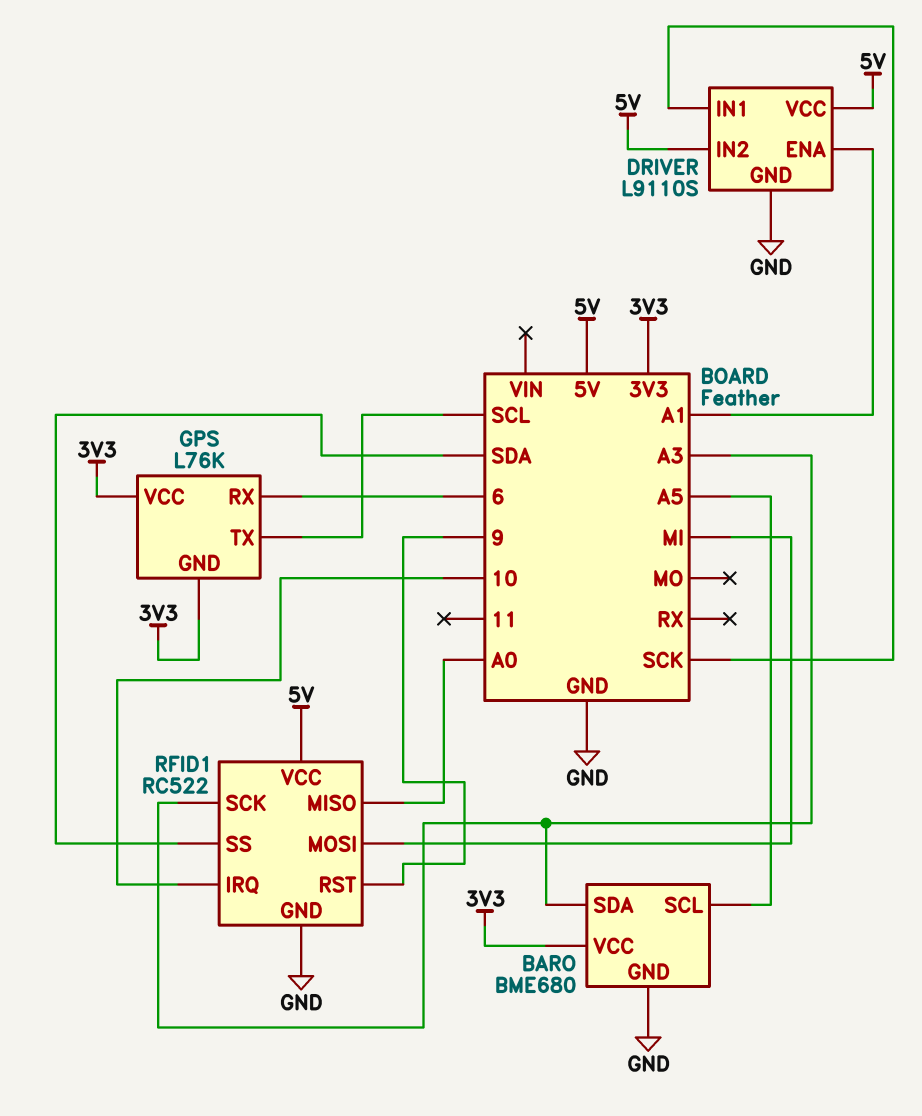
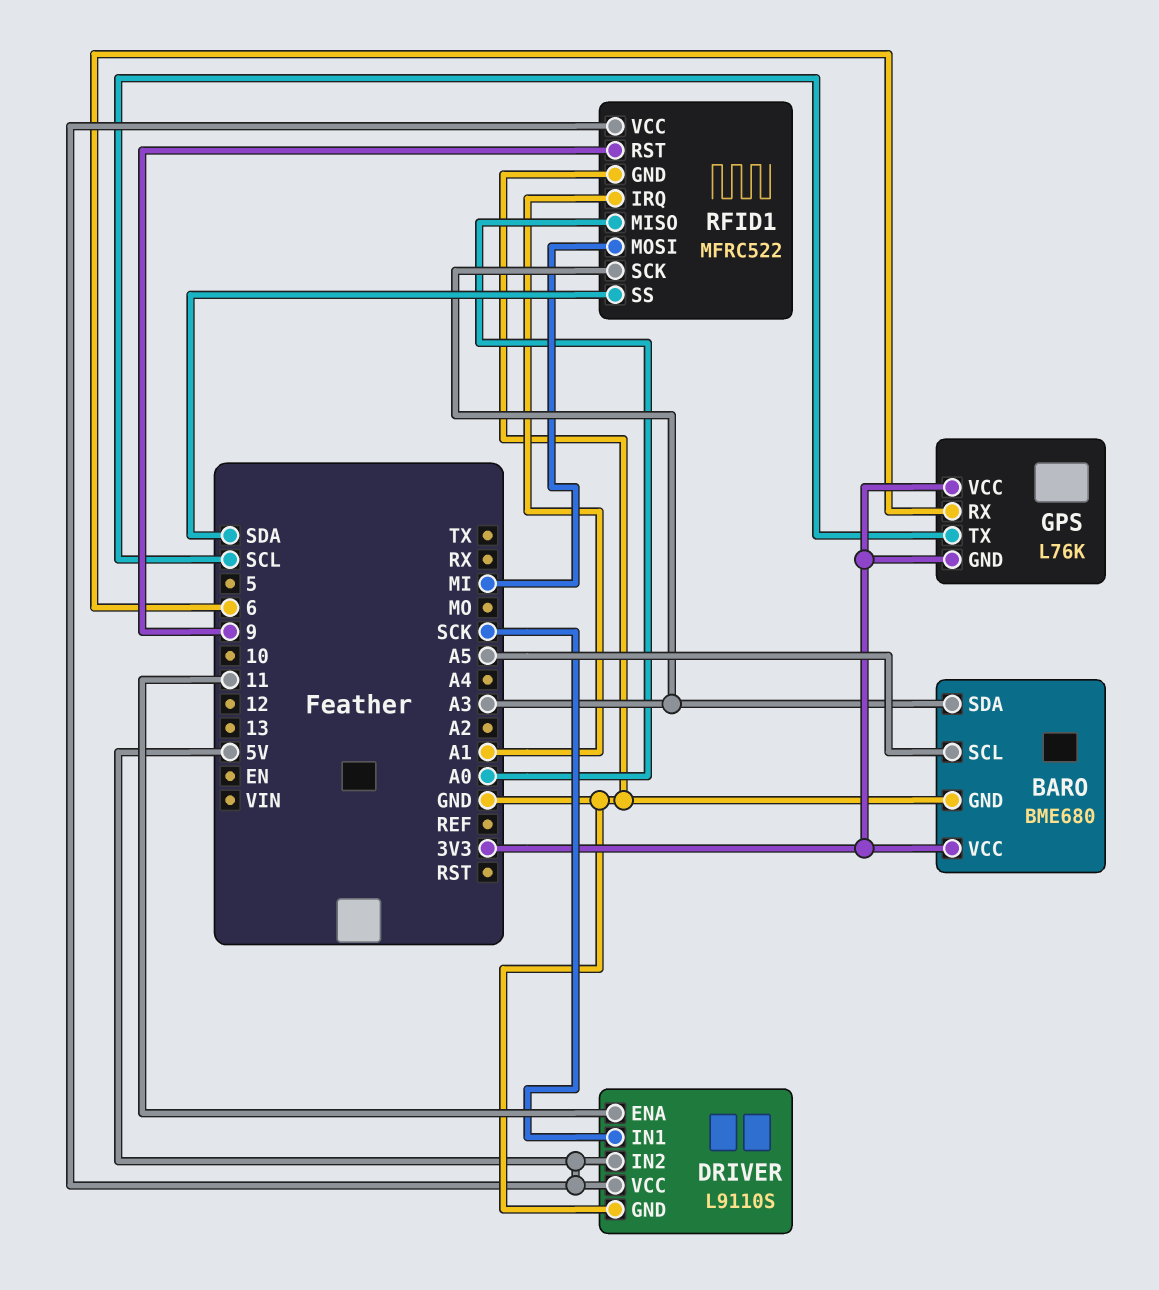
DRIVER pin ENA: A1 -> 11
RFID1: RC522 -> MFRC522
RFID1 pin IRQ: 10 -> A1

